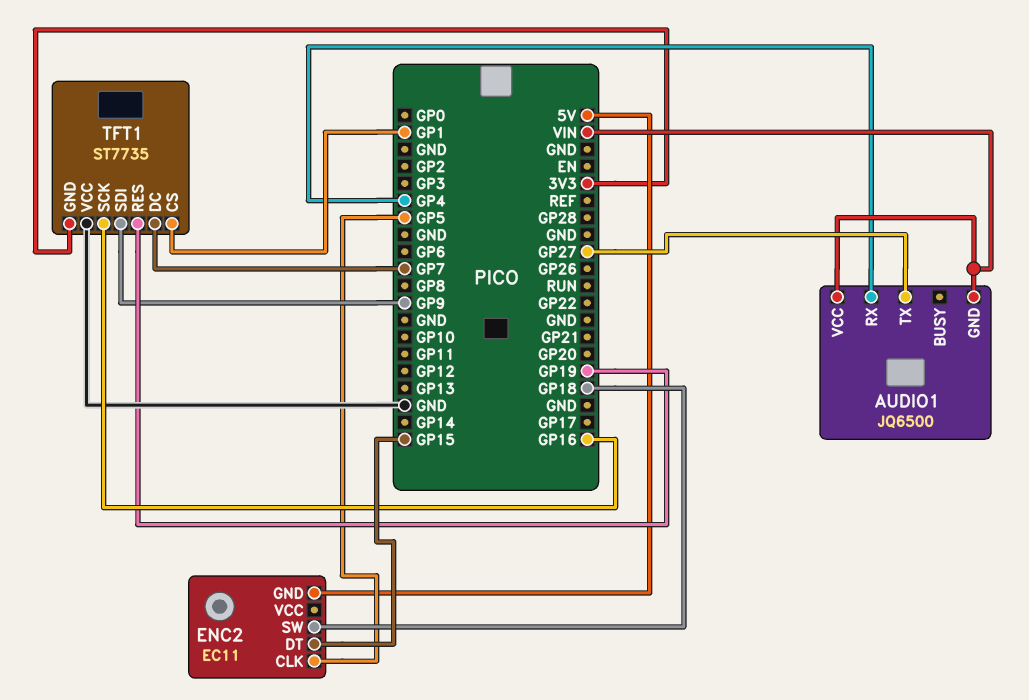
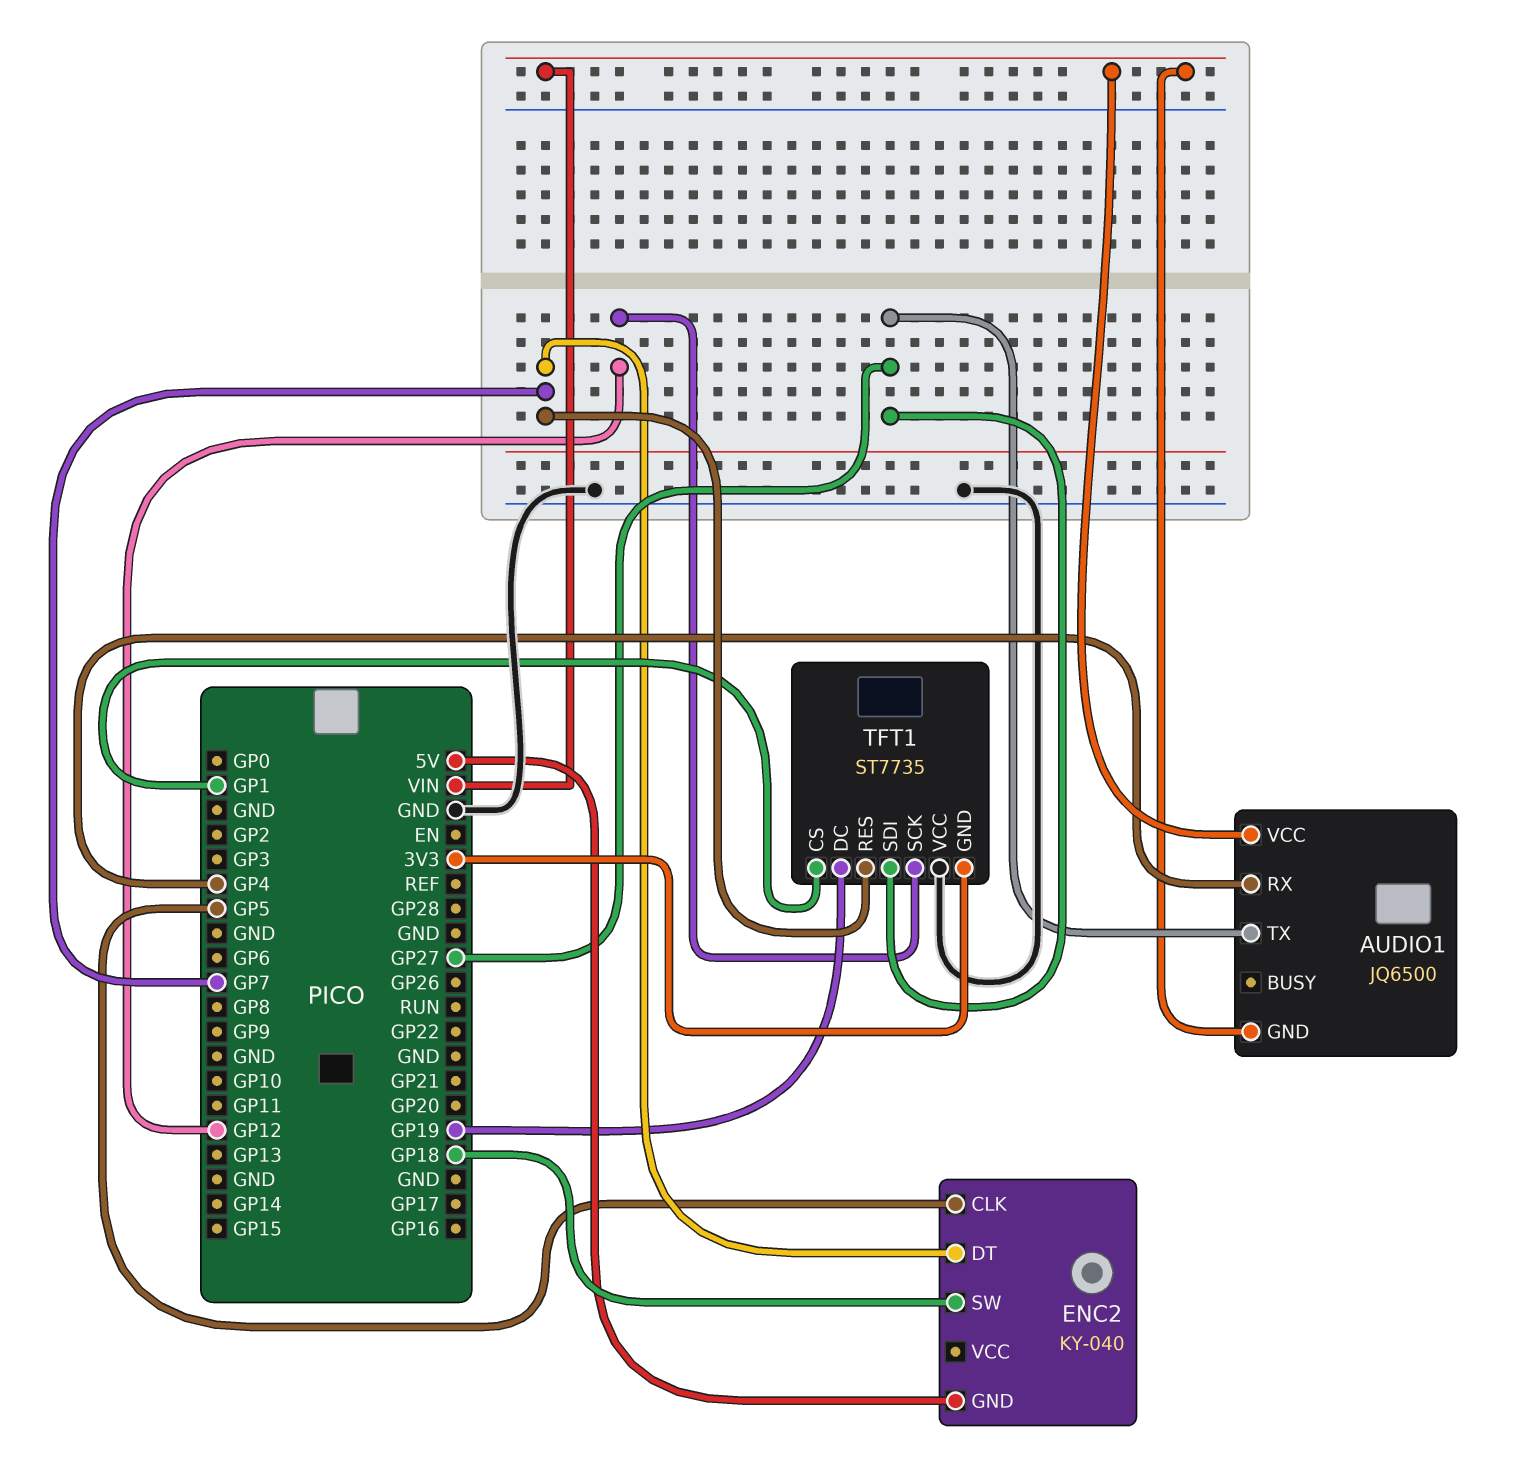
ENC2: EC11 -> KY-040
ENC2 pin DT: GP15 -> GP7
TFT1 pin DC: GP7 -> GP19
TFT1 pin RES: GP19 -> GP7
TFT1 pin SCK: GP16 -> GP12
TFT1 pin SDI: GP9 -> GP27

